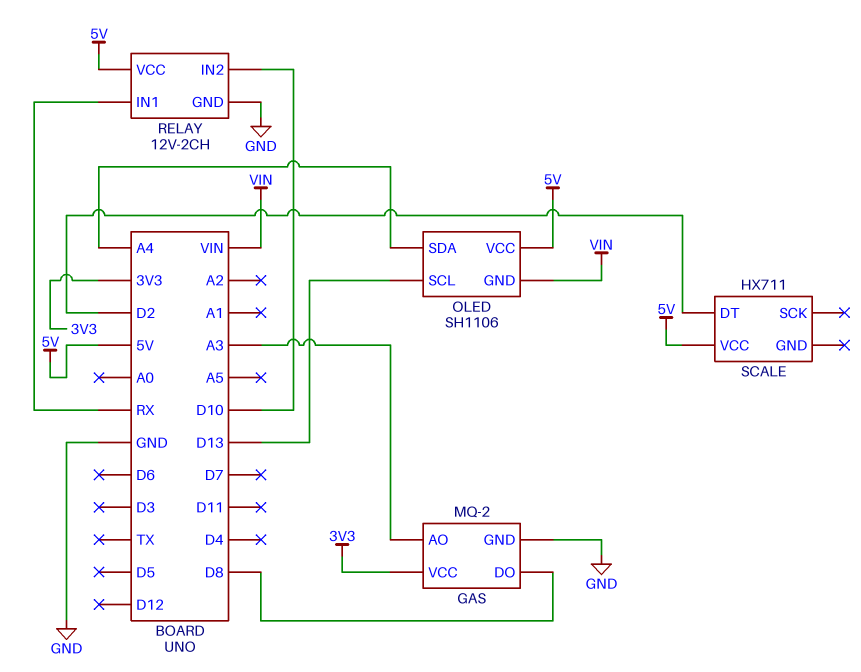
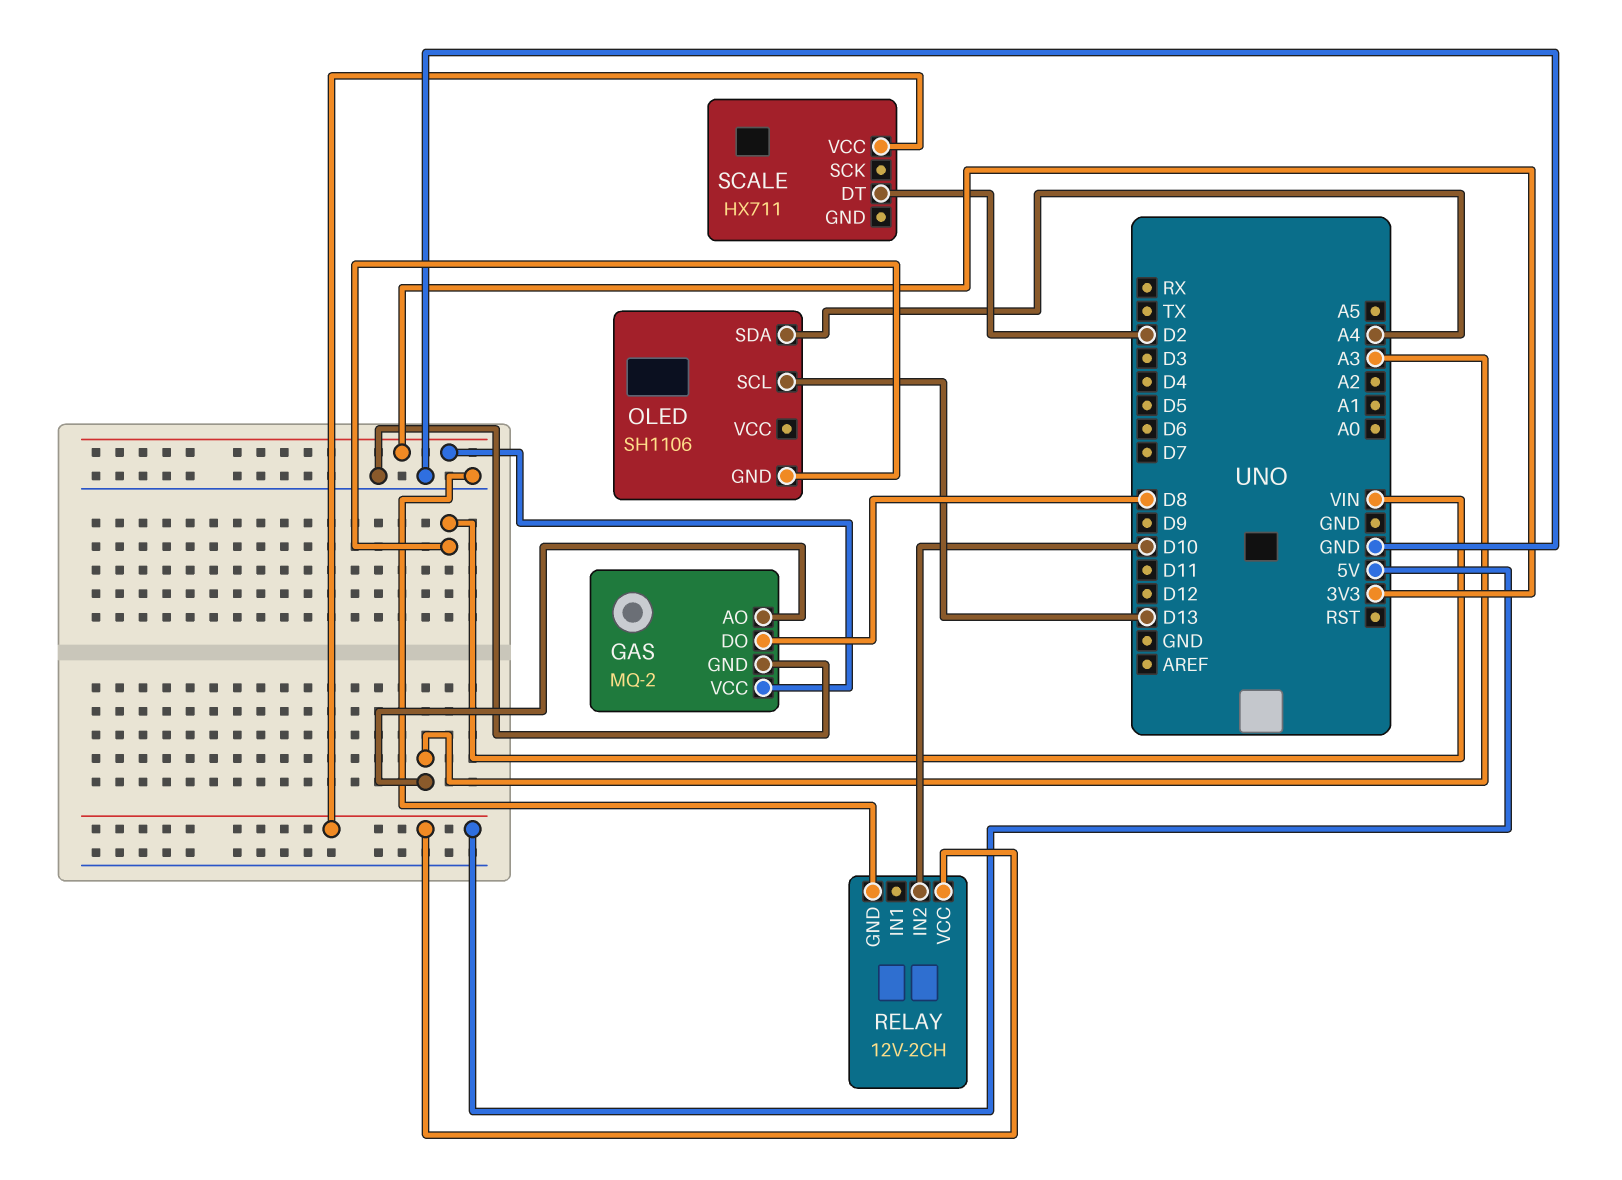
OLED pin VCC: 5V -> none
RELAY pin IN1: RX -> none

